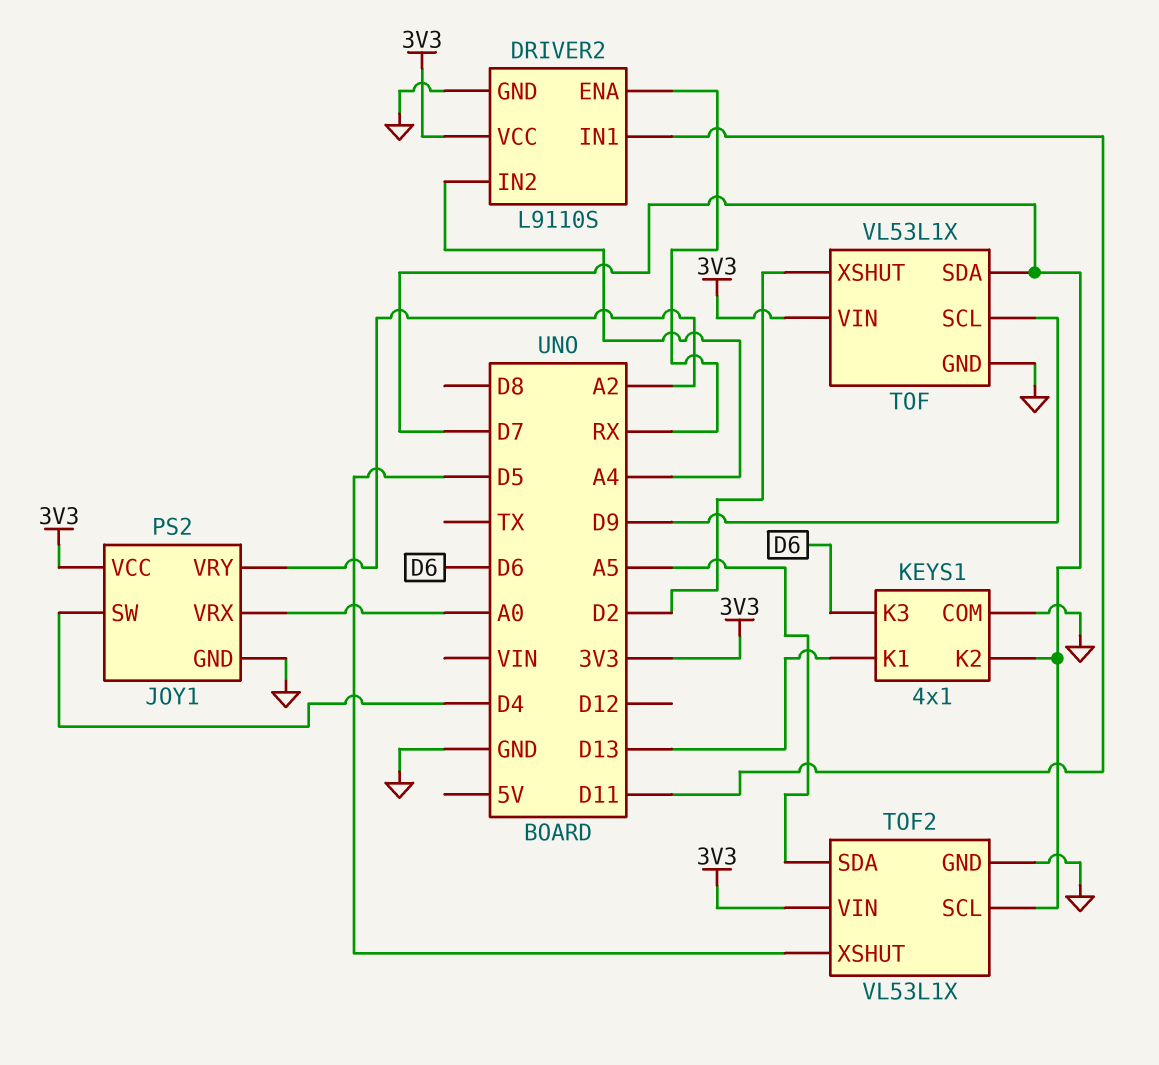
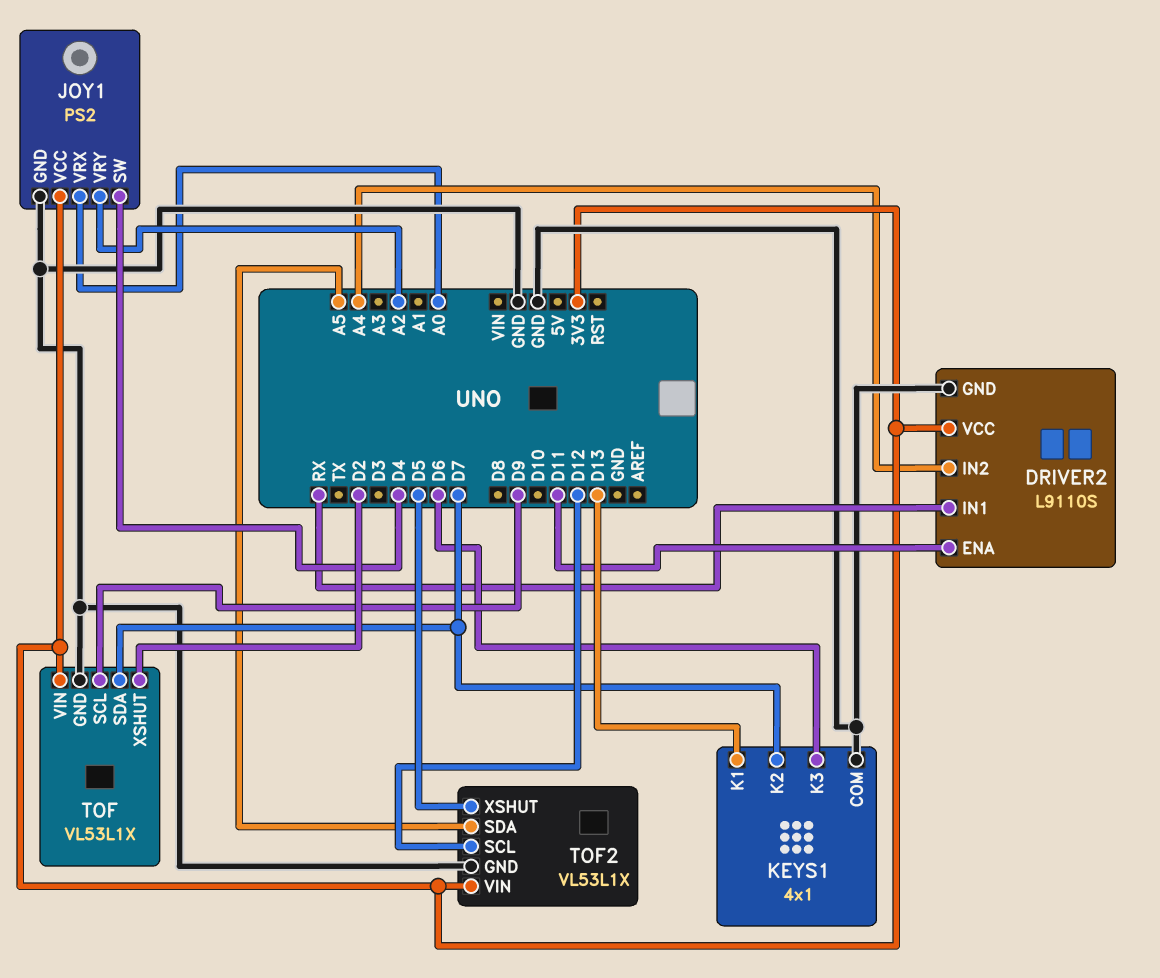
DRIVER2 pin ENA: RX -> D11
DRIVER2 pin IN1: D11 -> RX
TOF2 pin SCL: D7 -> D12

